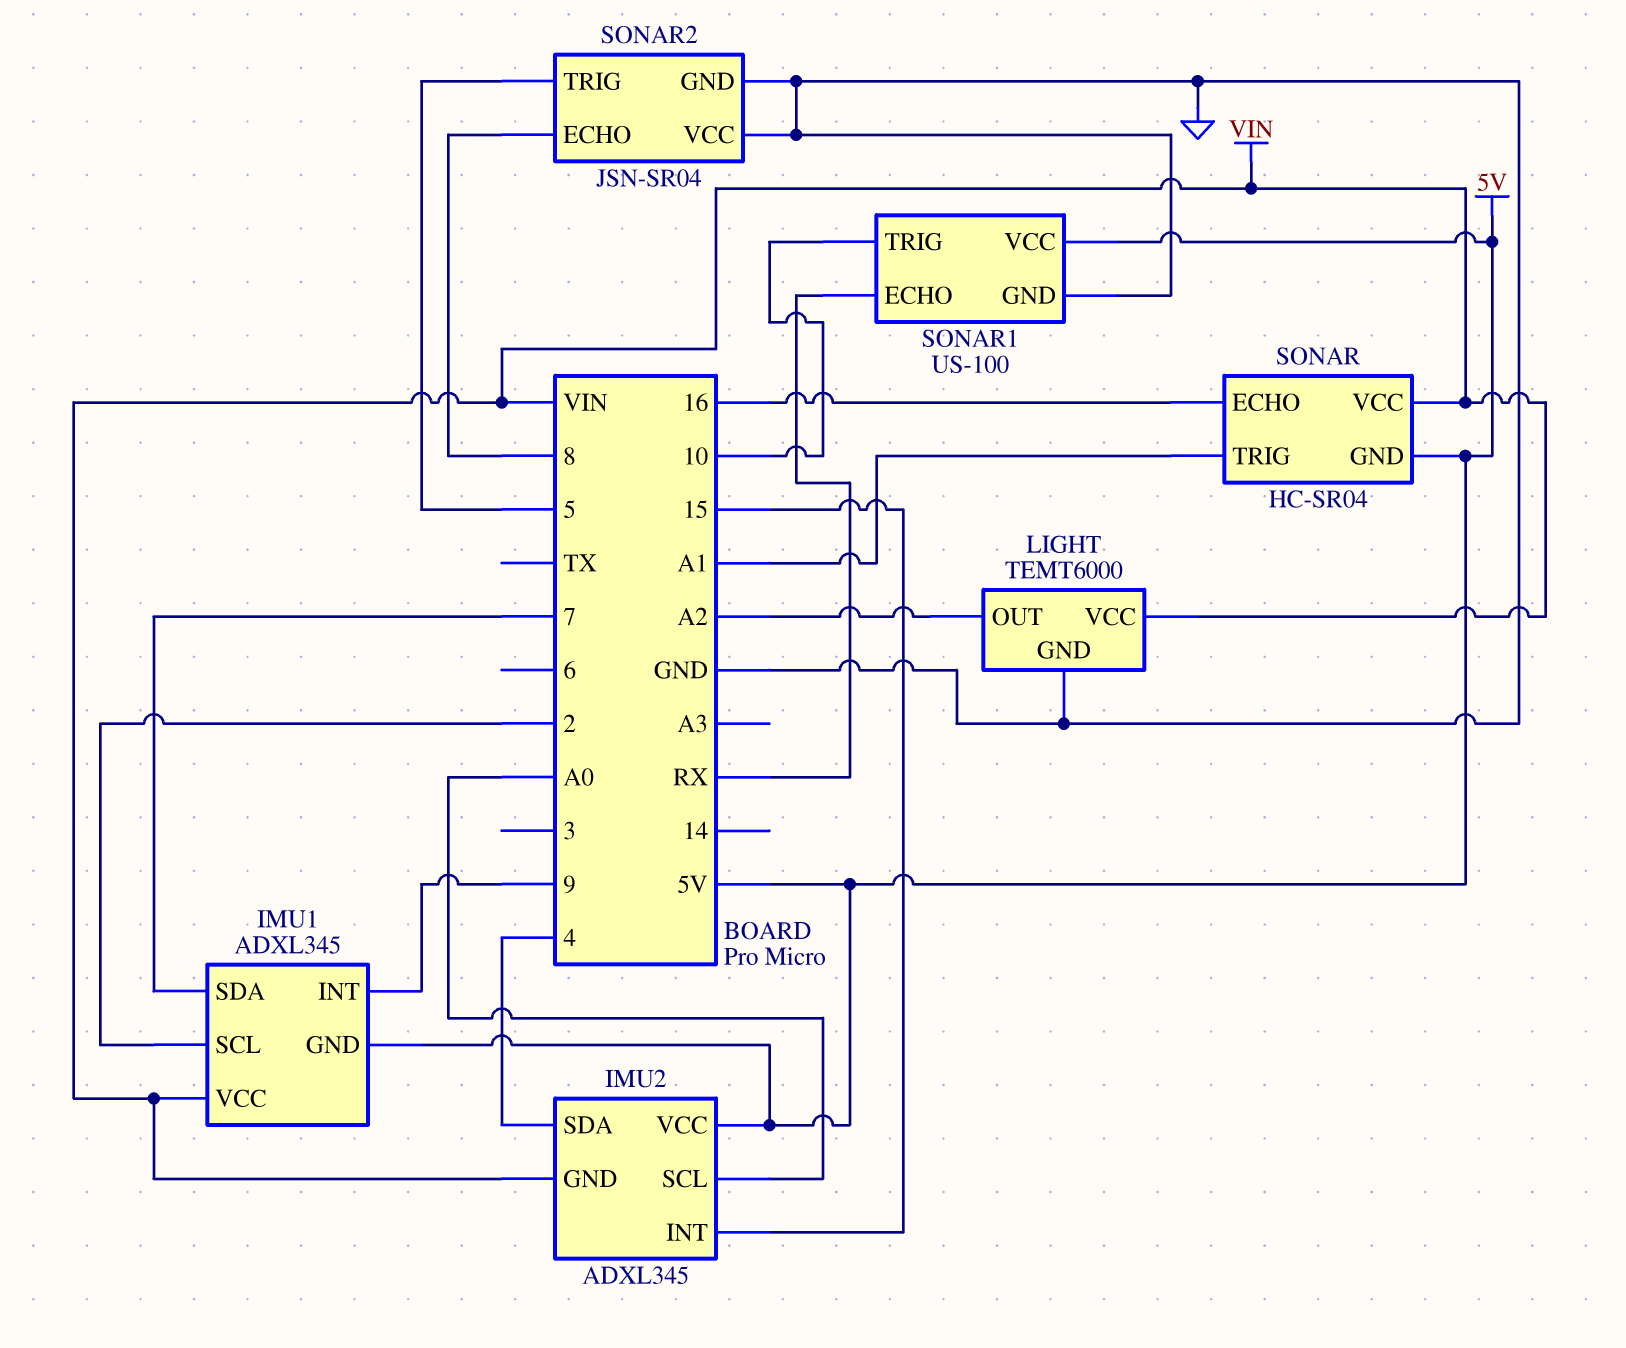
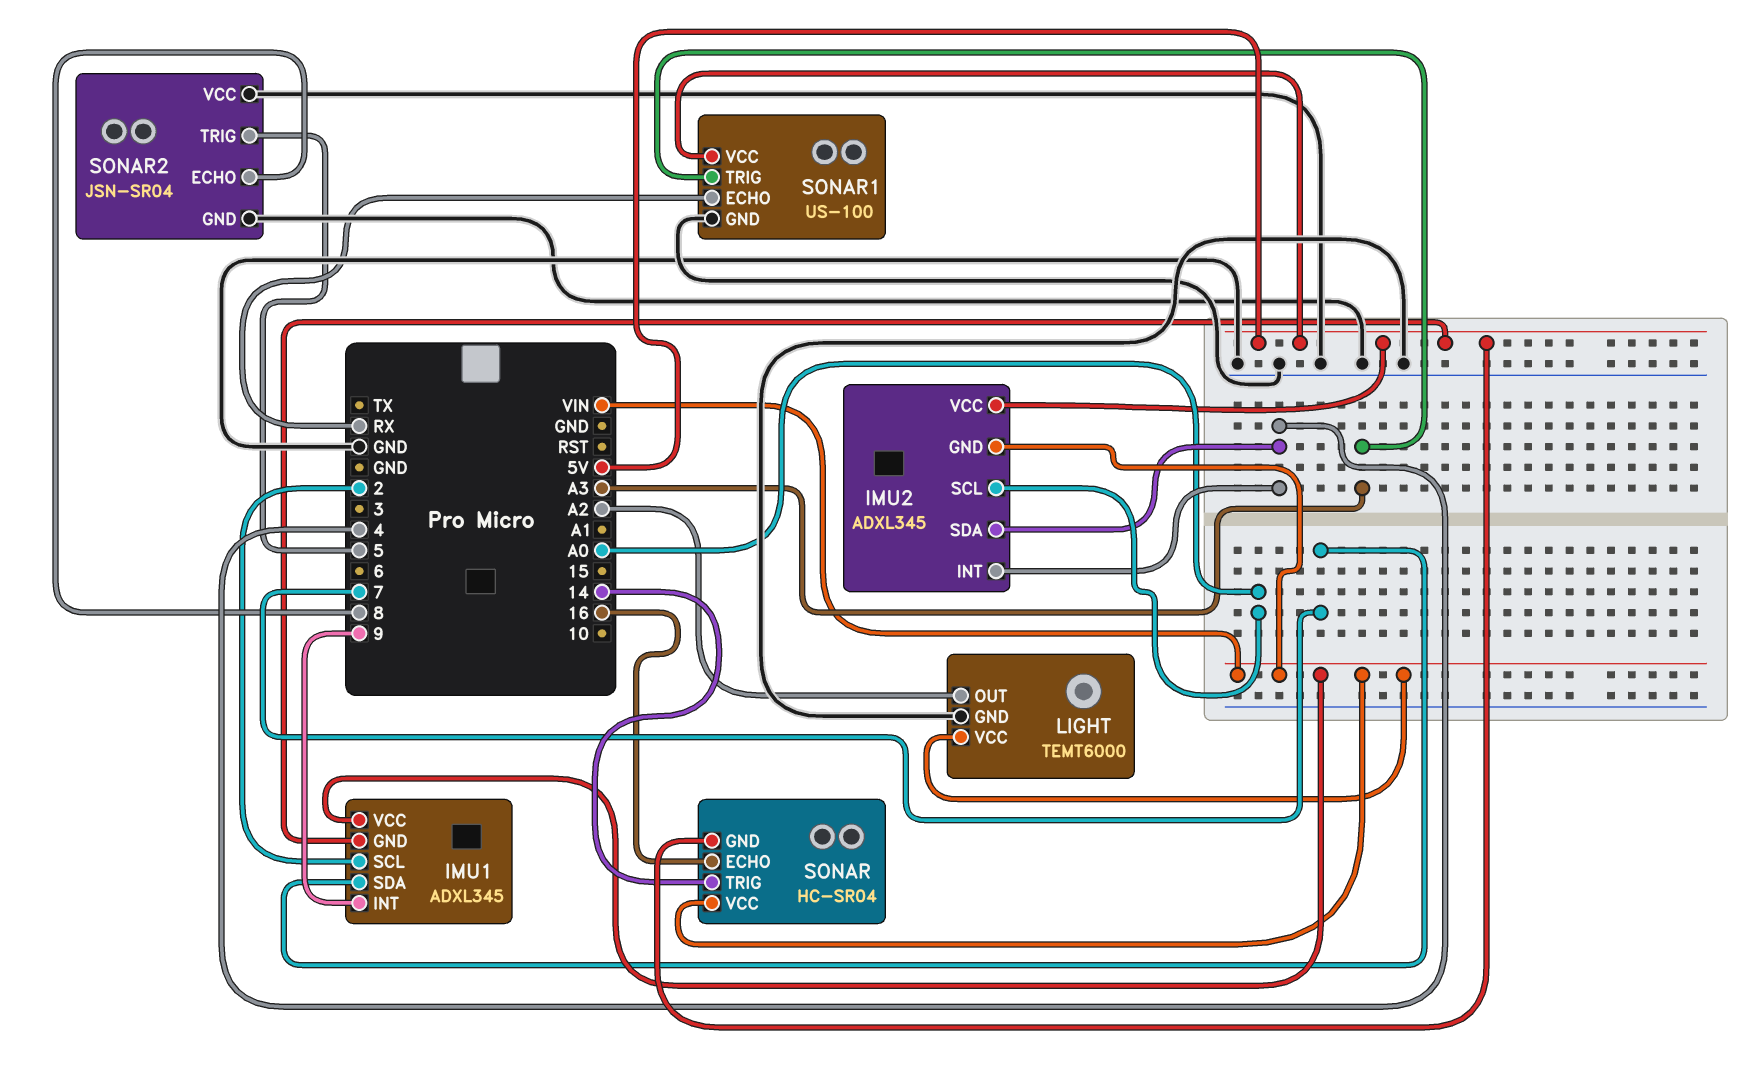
IMU2 pin INT: 15 -> 4
SONAR pin TRIG: A1 -> 14
SONAR1 pin TRIG: 10 -> A3

